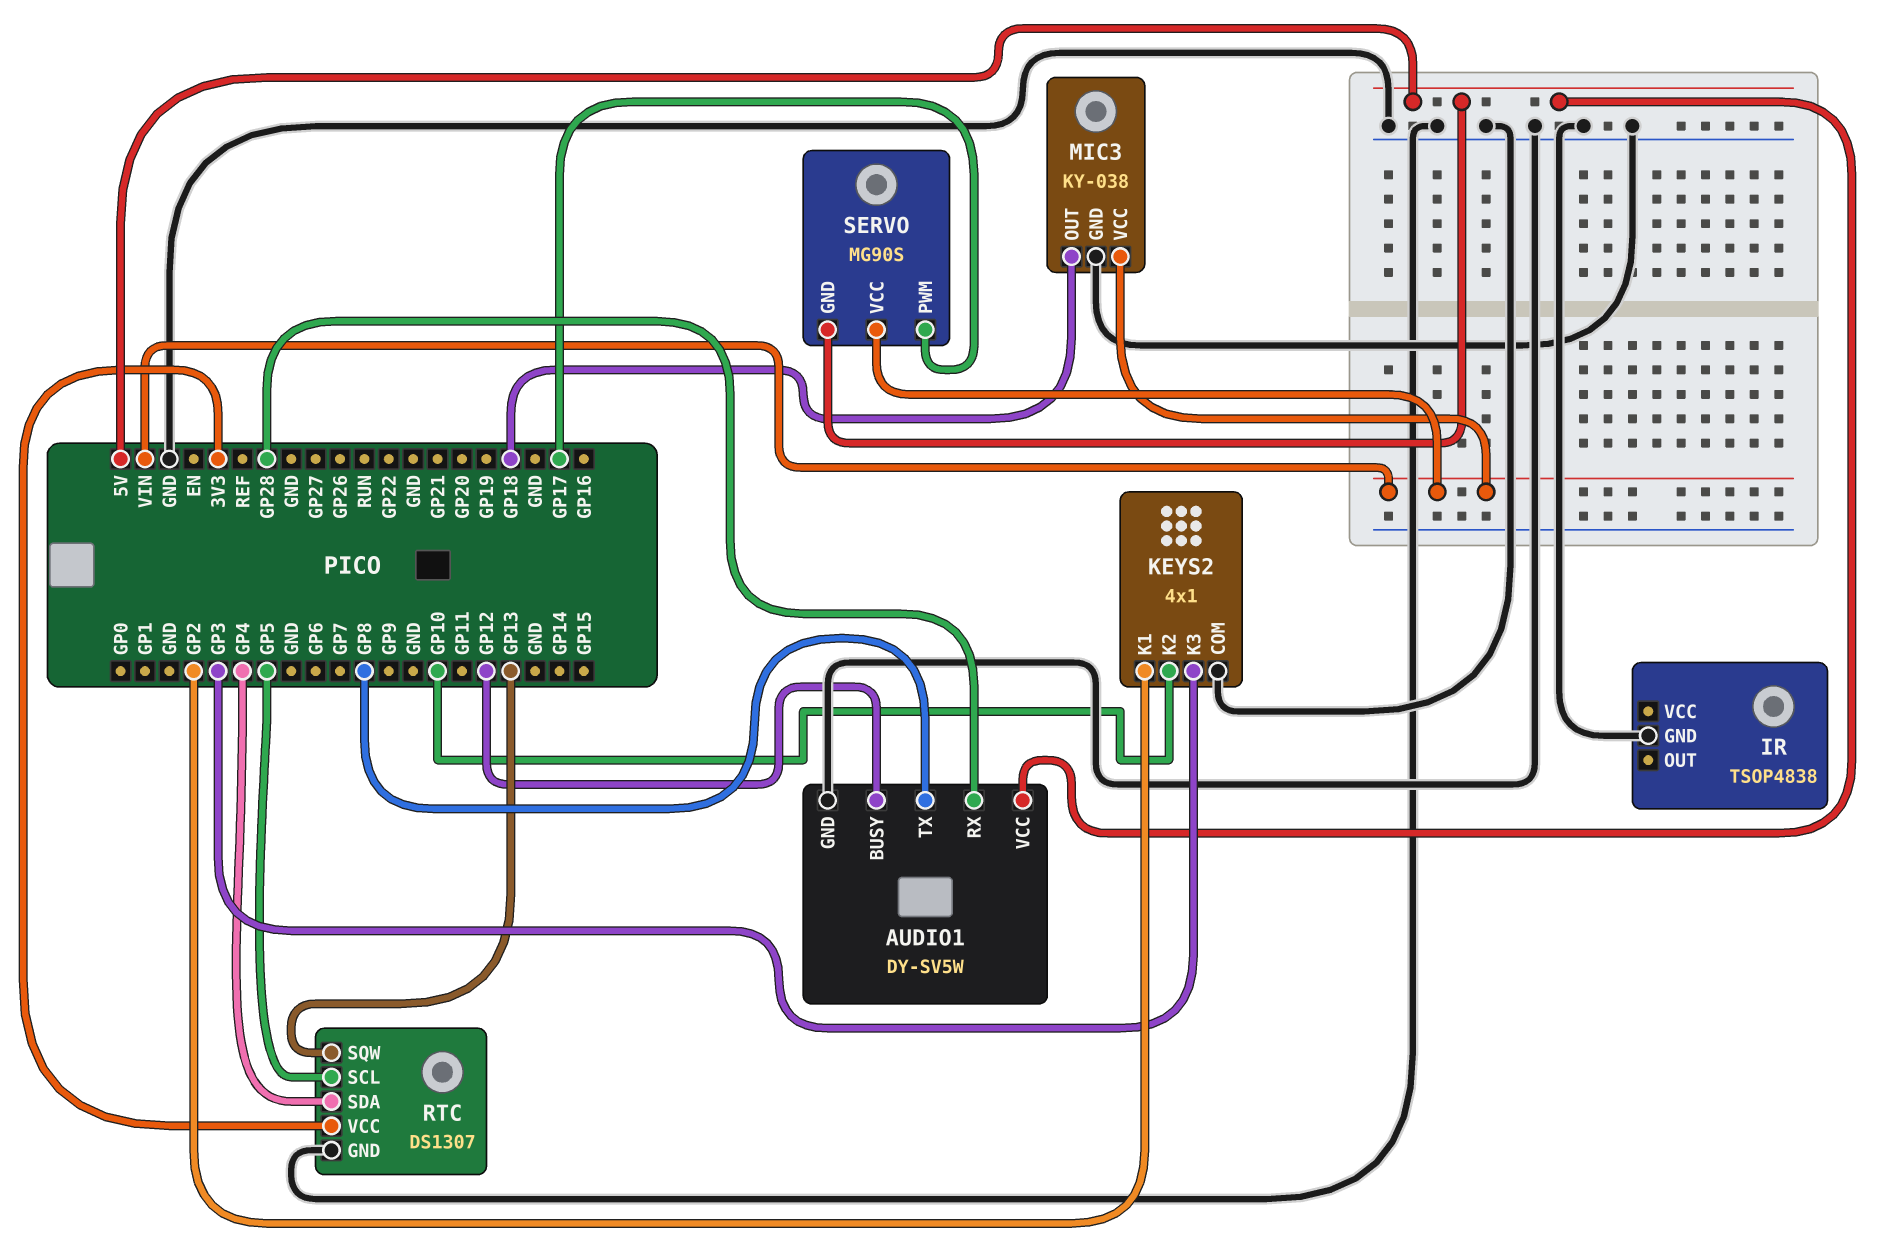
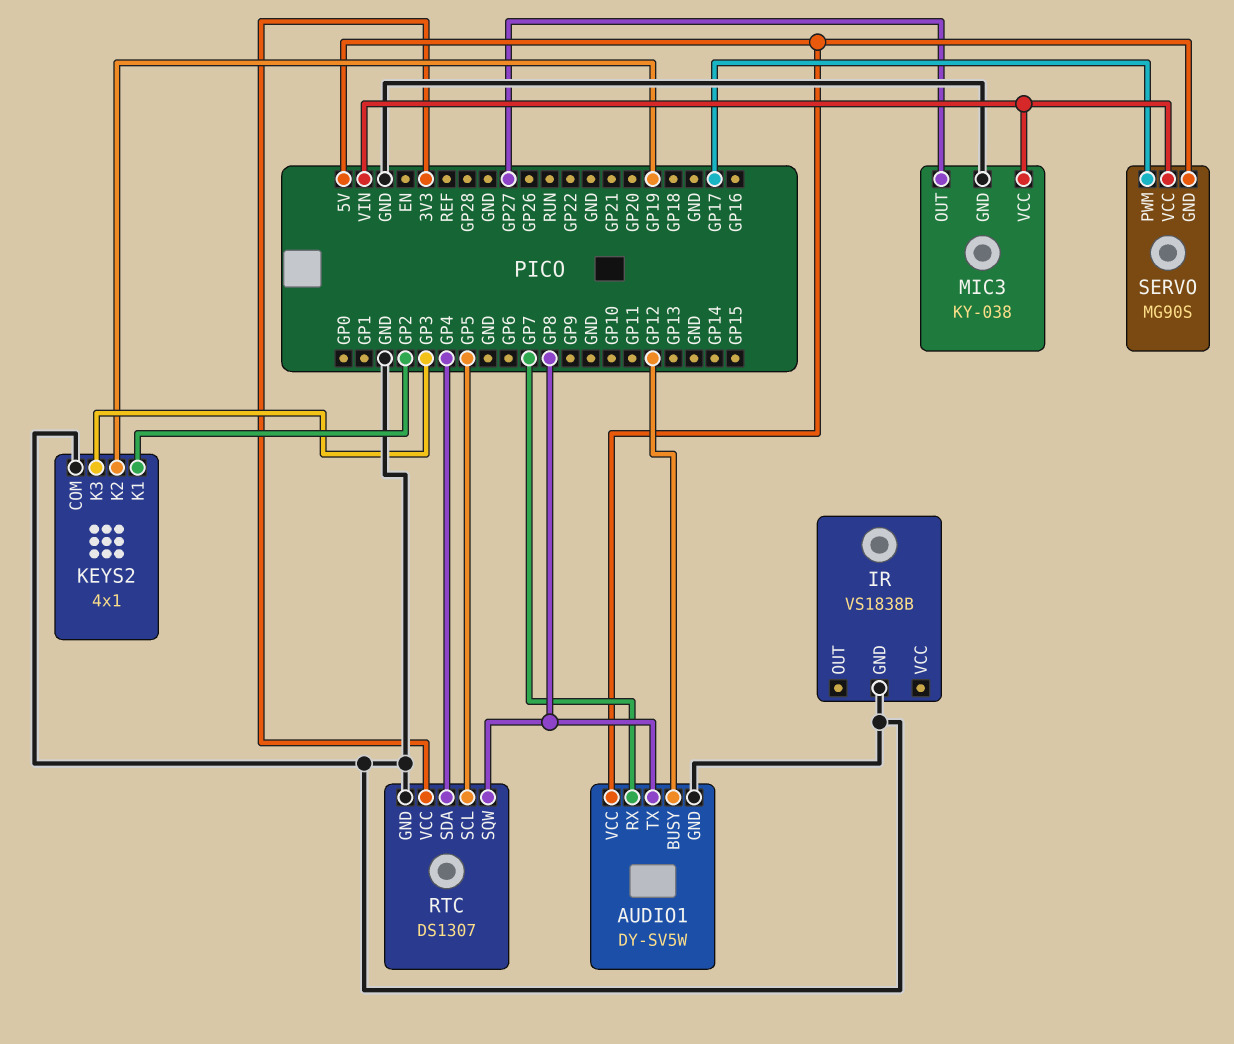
AUDIO1 pin RX: GP28 -> GP7
IR: TSOP4838 -> VS1838B
KEYS2 pin K2: GP10 -> GP19
MIC3 pin OUT: GP18 -> GP27
RTC pin SQW: GP13 -> GP8

